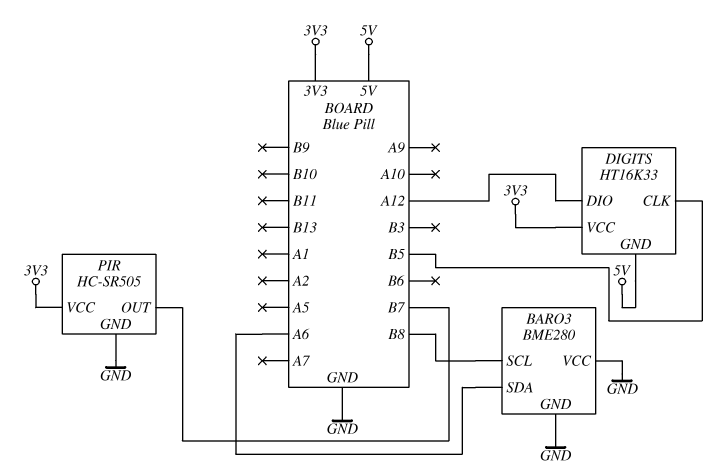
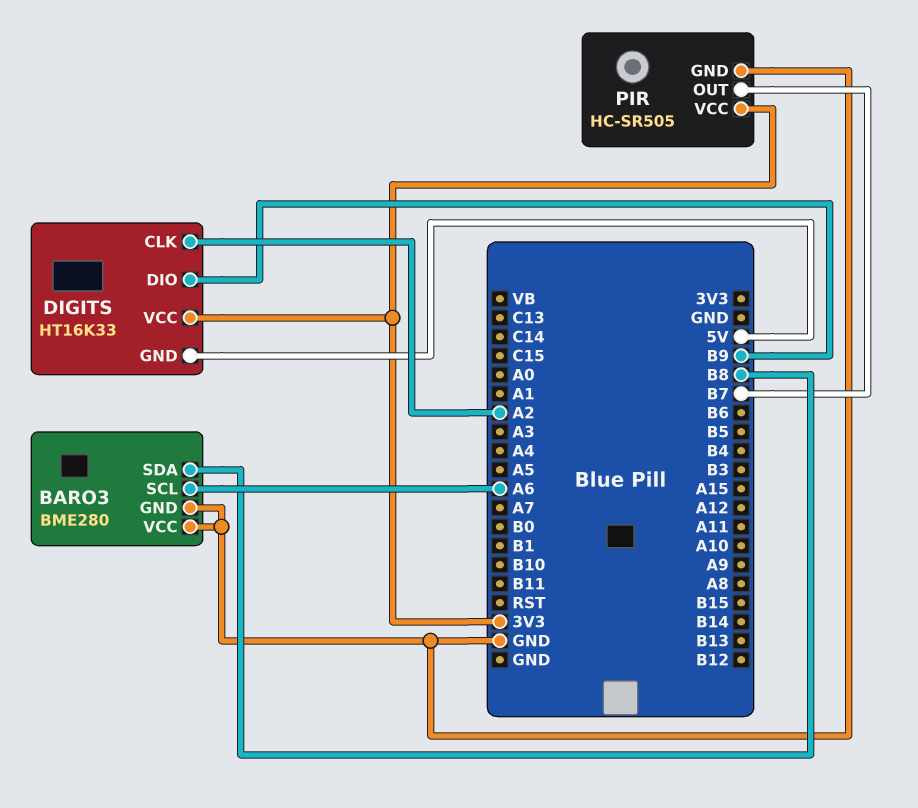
BARO3 pin SCL: B8 -> A6
BARO3 pin SDA: A6 -> B8
DIGITS pin CLK: B5 -> A2
DIGITS pin DIO: A12 -> B9

